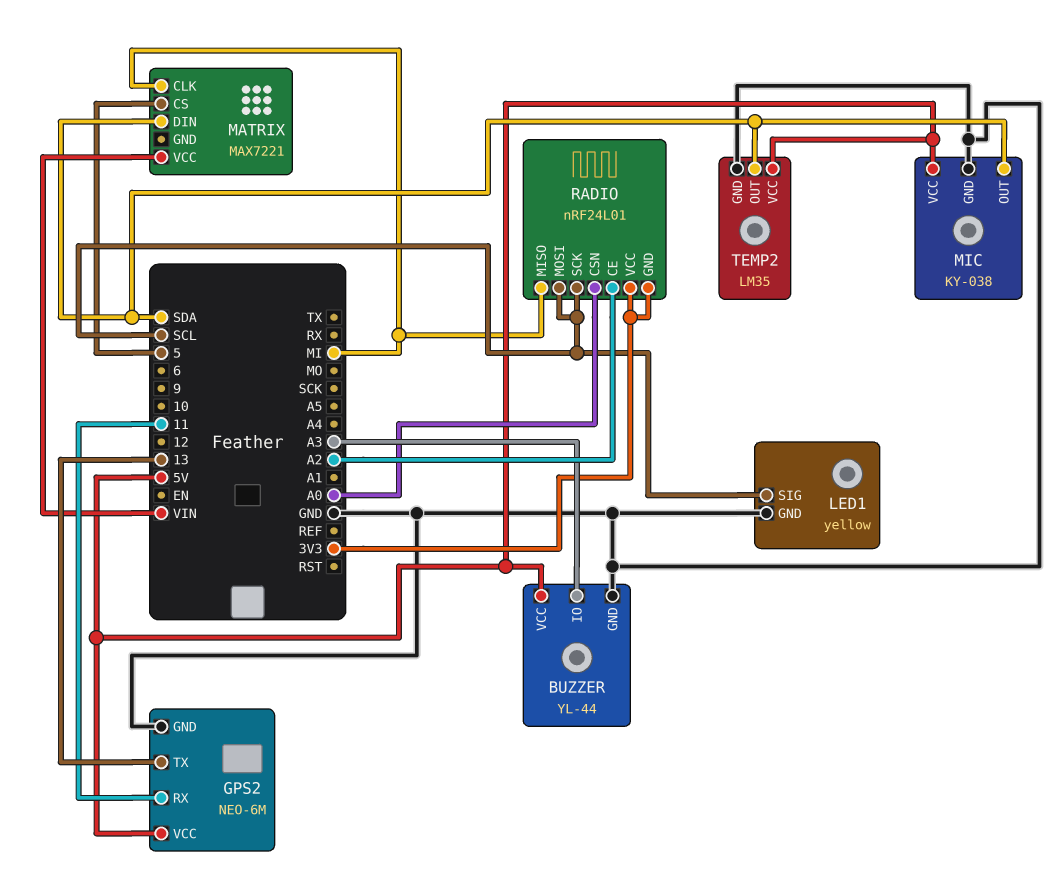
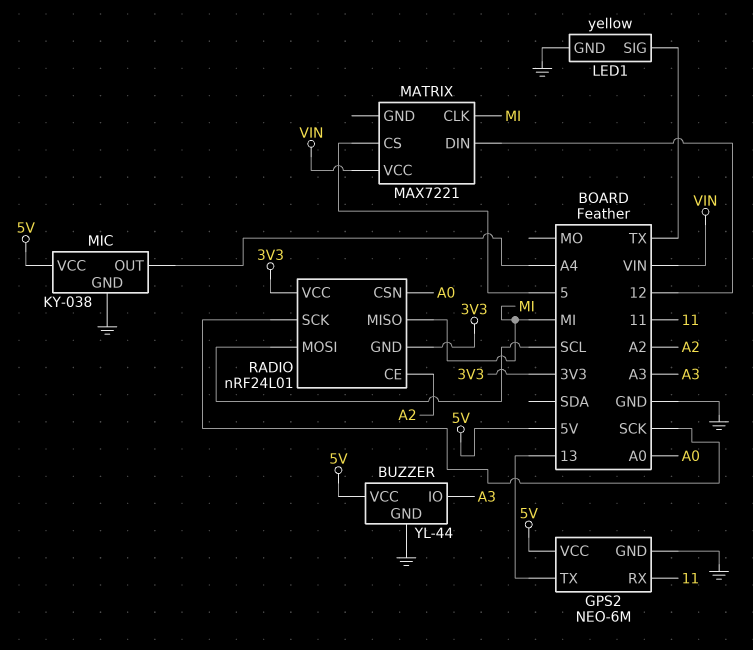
LED1 pin SIG: SCL -> TX
MATRIX pin DIN: SDA -> 12
MIC pin OUT: SDA -> A4
RADIO pin SCK: SCL -> SCK
TEMP2: LM35 -> none
TEMP2 pin GND: GND -> none
TEMP2 pin OUT: SDA -> none
TEMP2 pin VCC: 5V -> none

